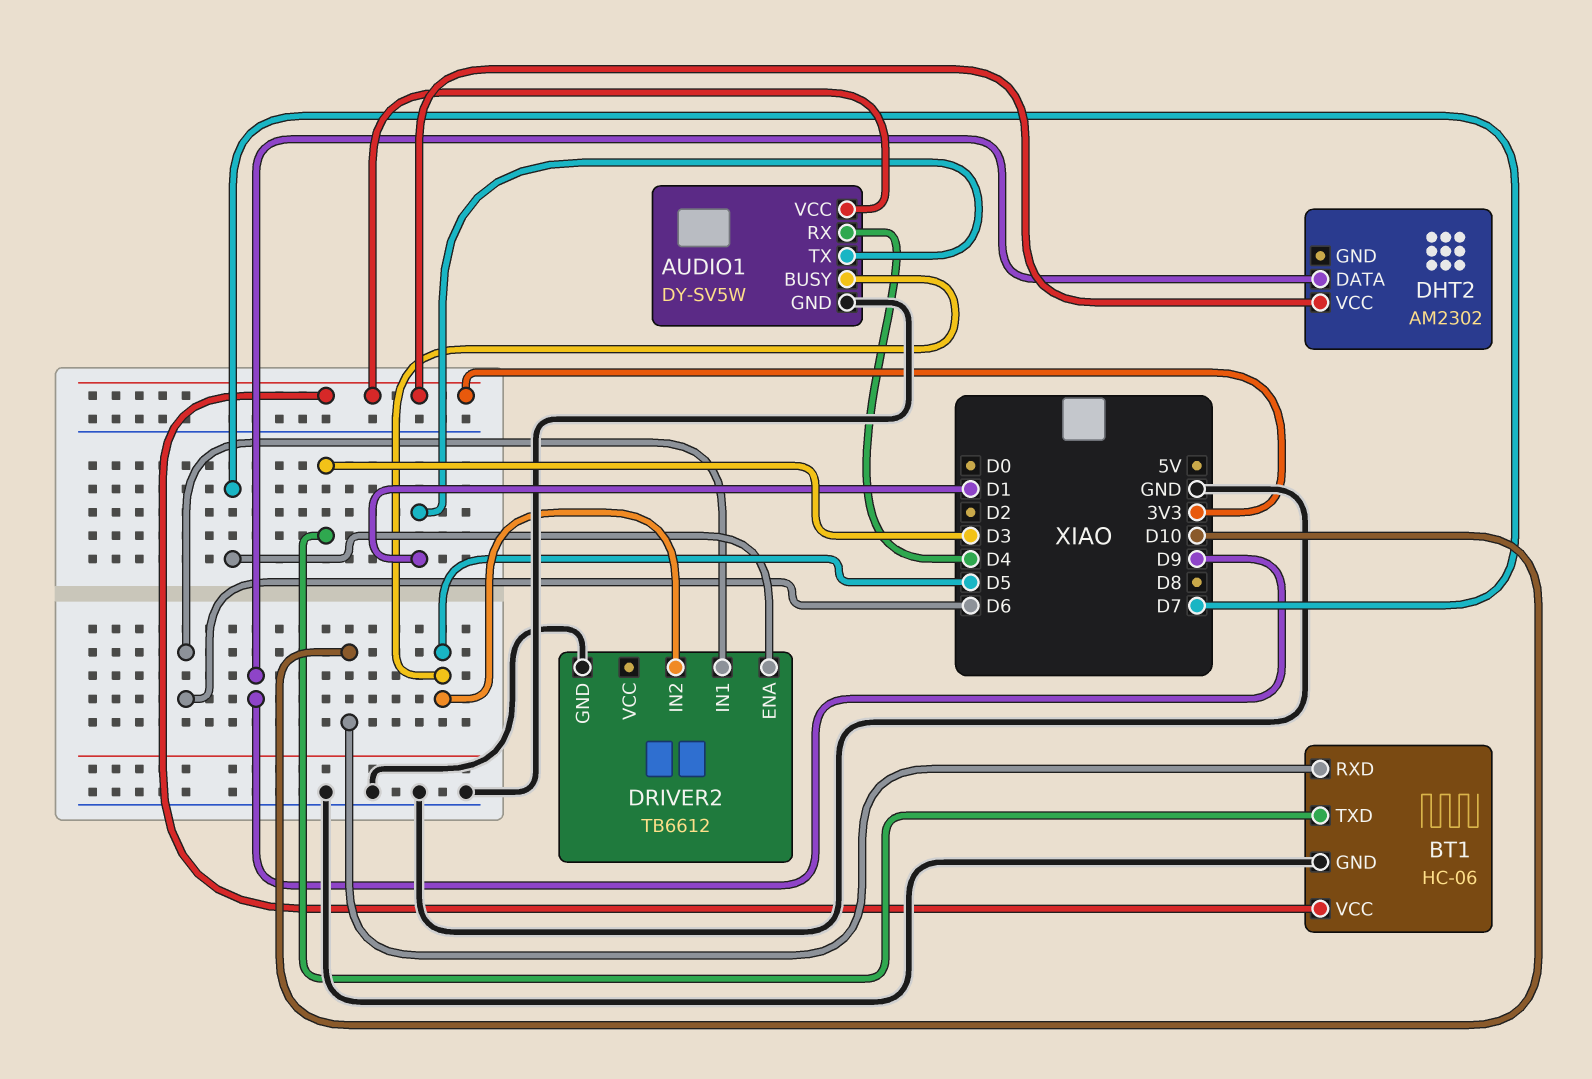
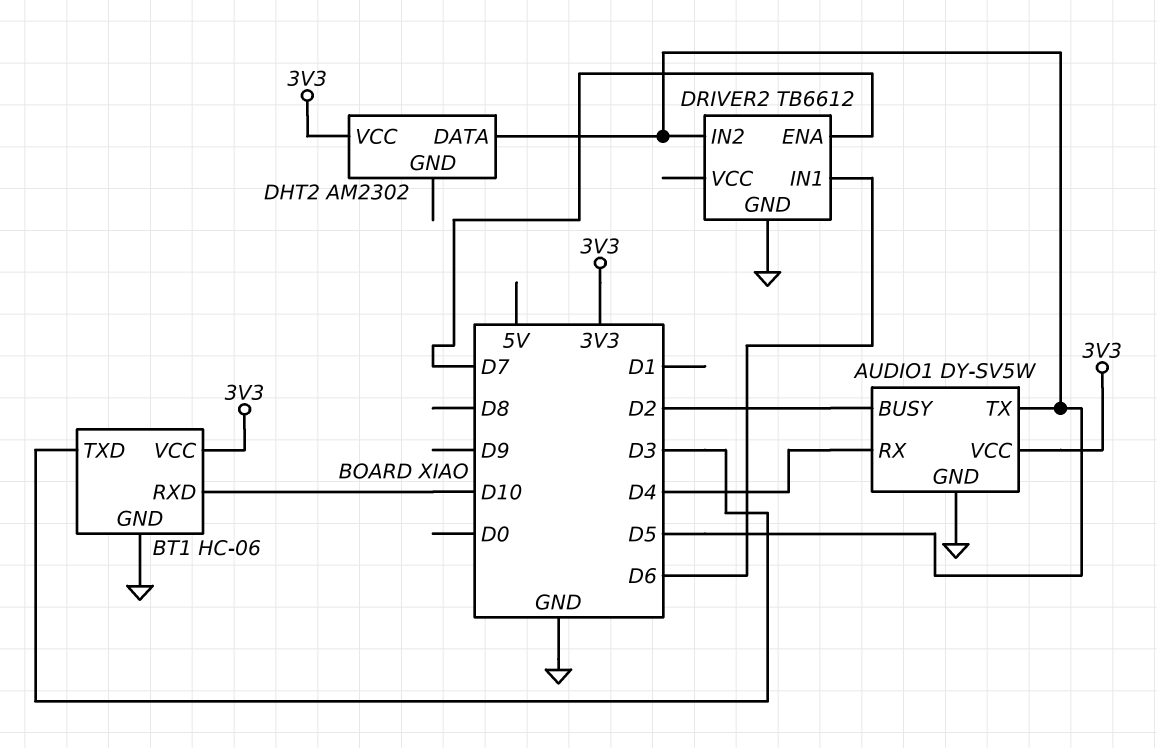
AUDIO1 pin BUSY: D5 -> D2
AUDIO1 pin TX: D1 -> D5
DHT2 pin DATA: D9 -> D5

